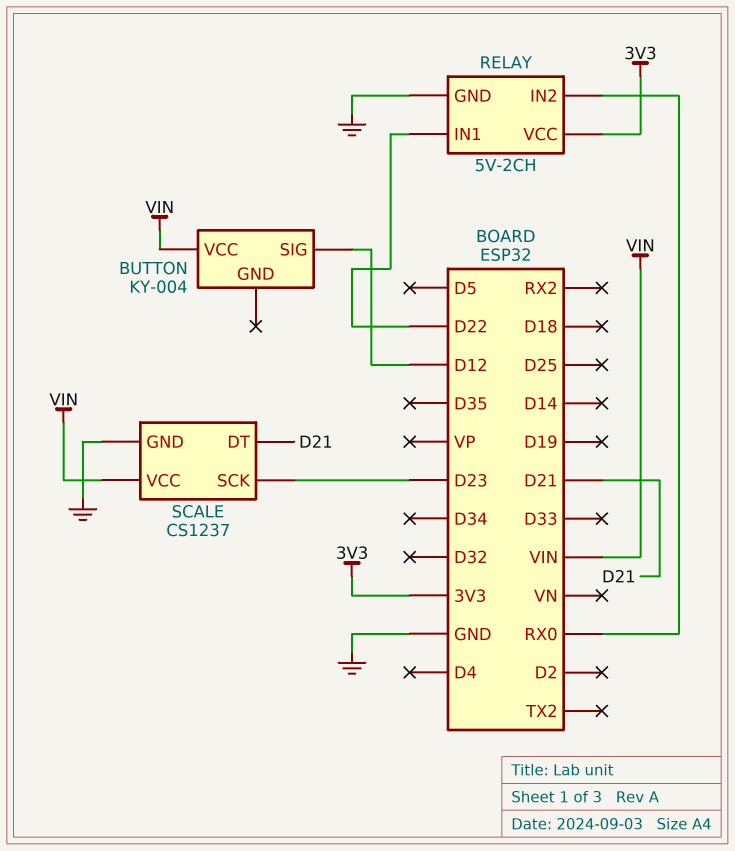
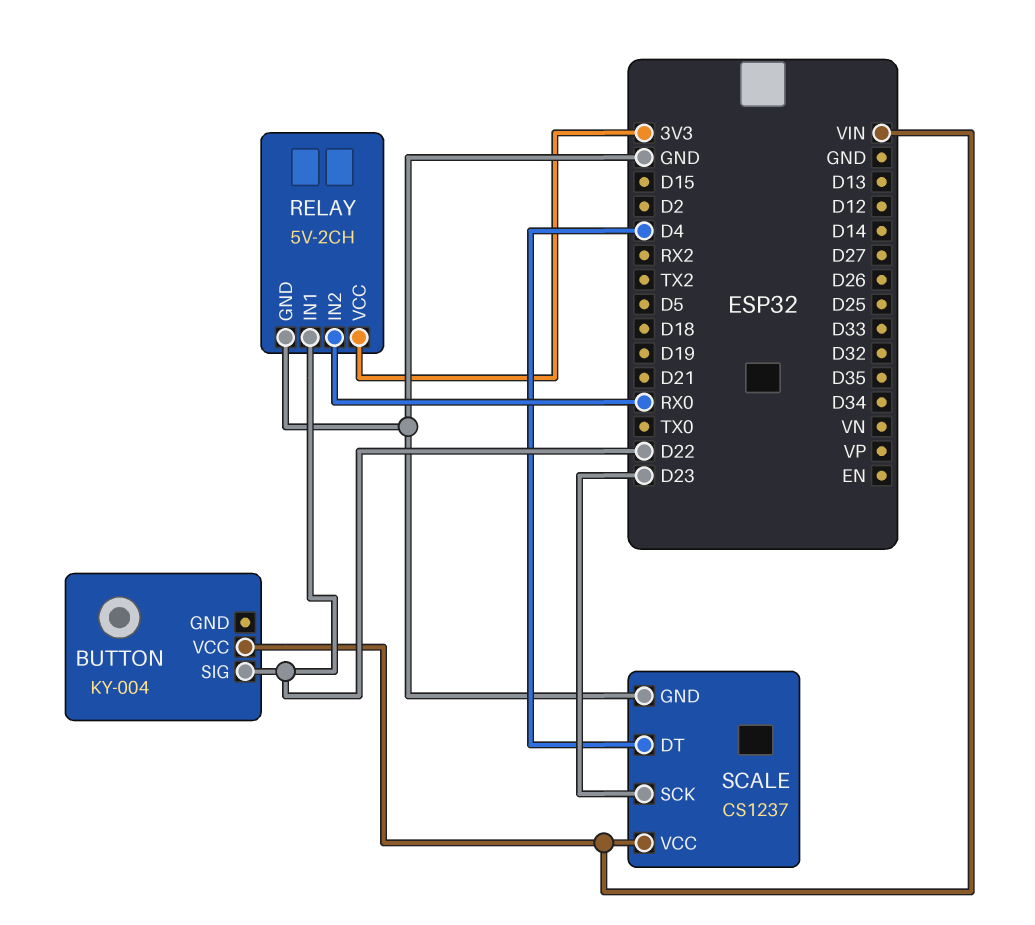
BUTTON pin SIG: D12 -> D22
SCALE pin DT: D21 -> D4

